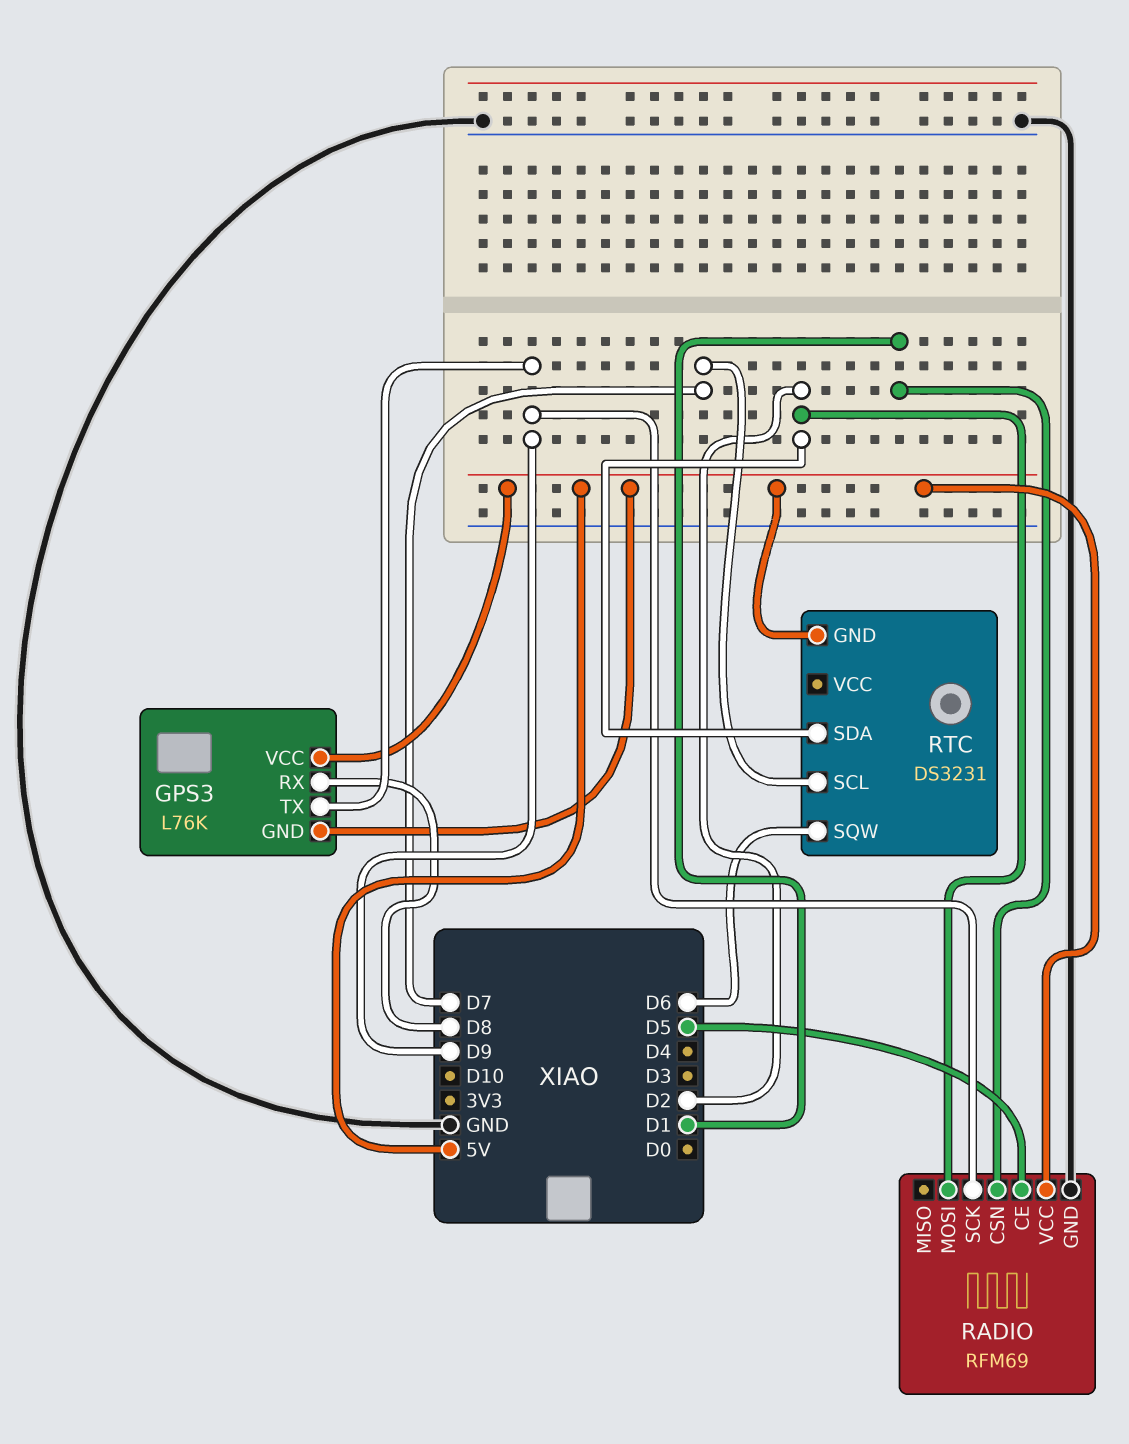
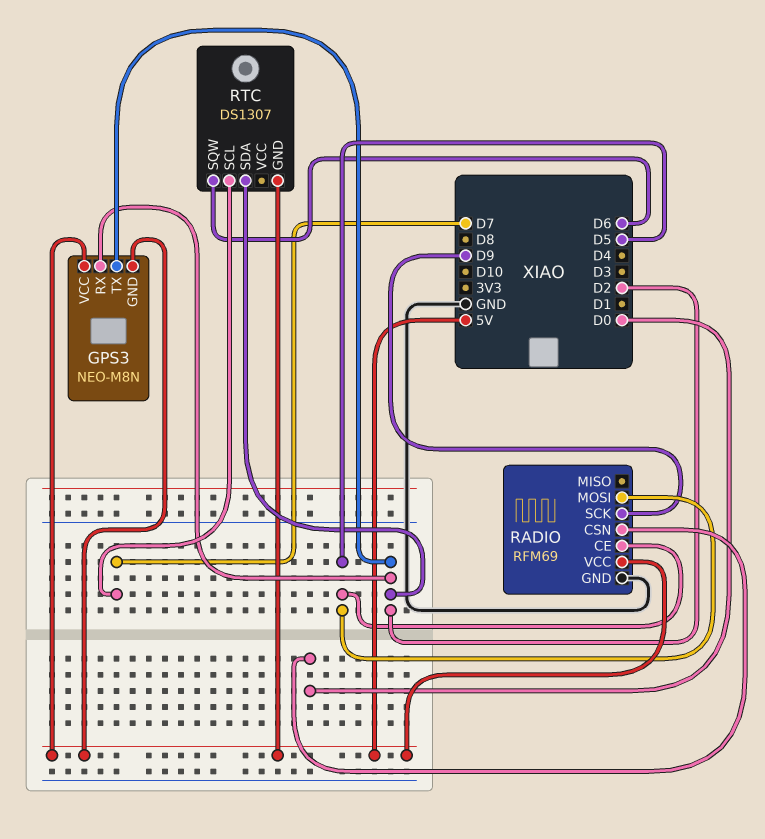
GPS3: L76K -> NEO-M8N
GPS3 pin RX: D8 -> D2
GPS3 pin TX: D9 -> D2
RADIO pin CSN: D1 -> D0
RADIO pin MOSI: D2 -> D5
RTC: DS3231 -> DS1307

